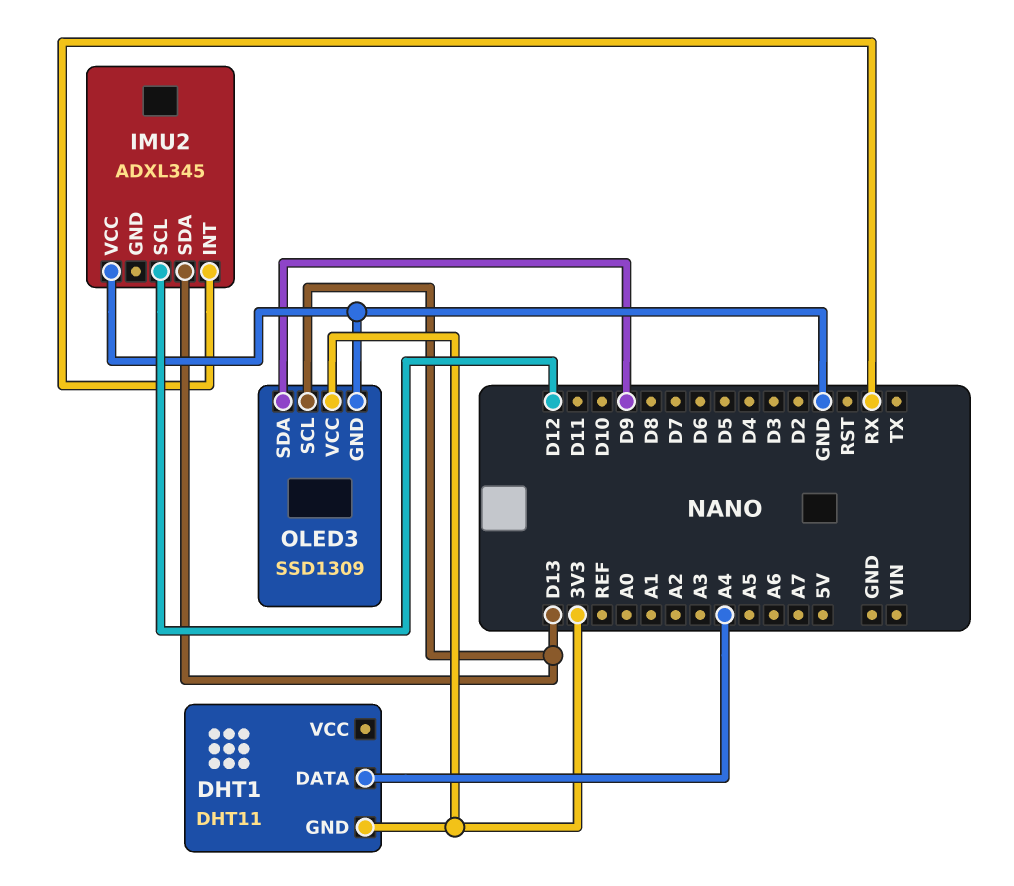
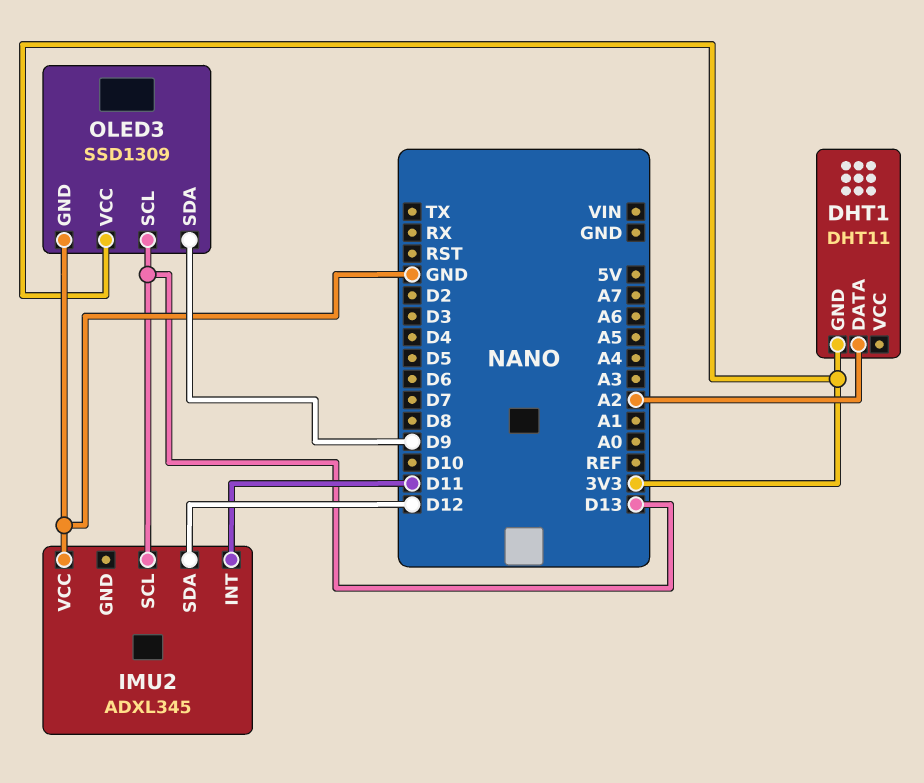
DHT1 pin DATA: A4 -> A2
IMU2 pin INT: RX -> D11
IMU2 pin SCL: D12 -> D13
IMU2 pin SDA: D13 -> D12

